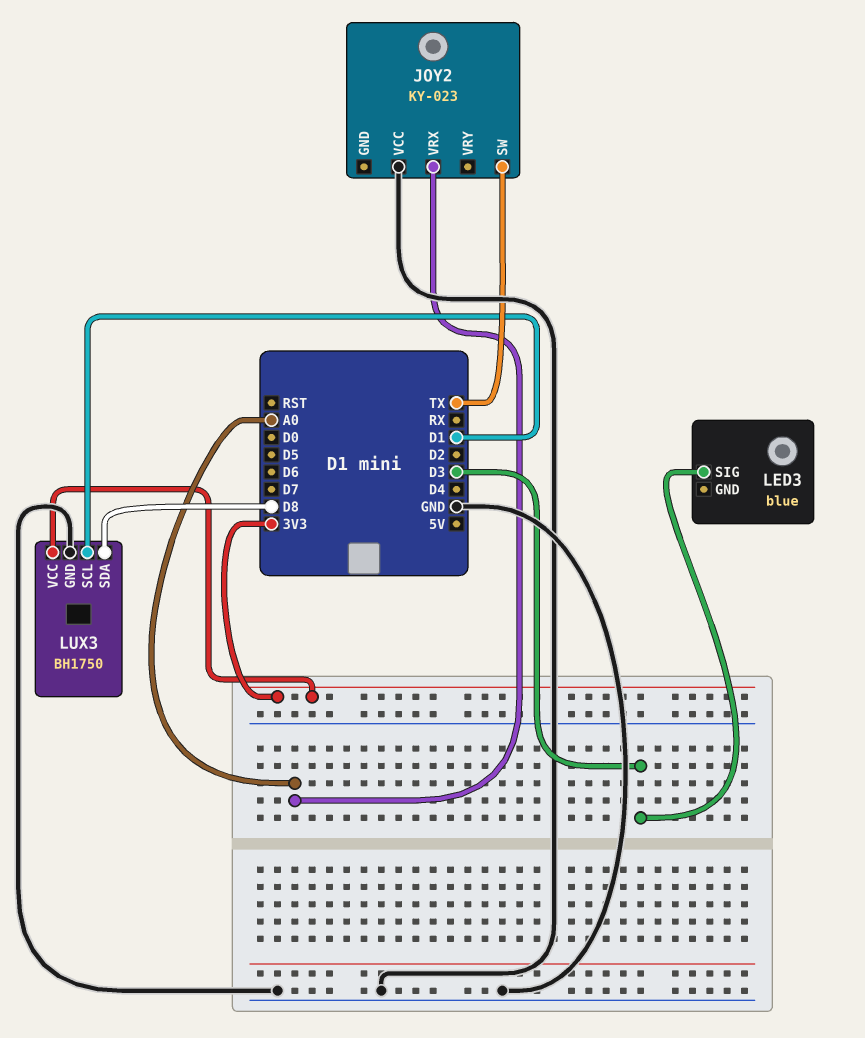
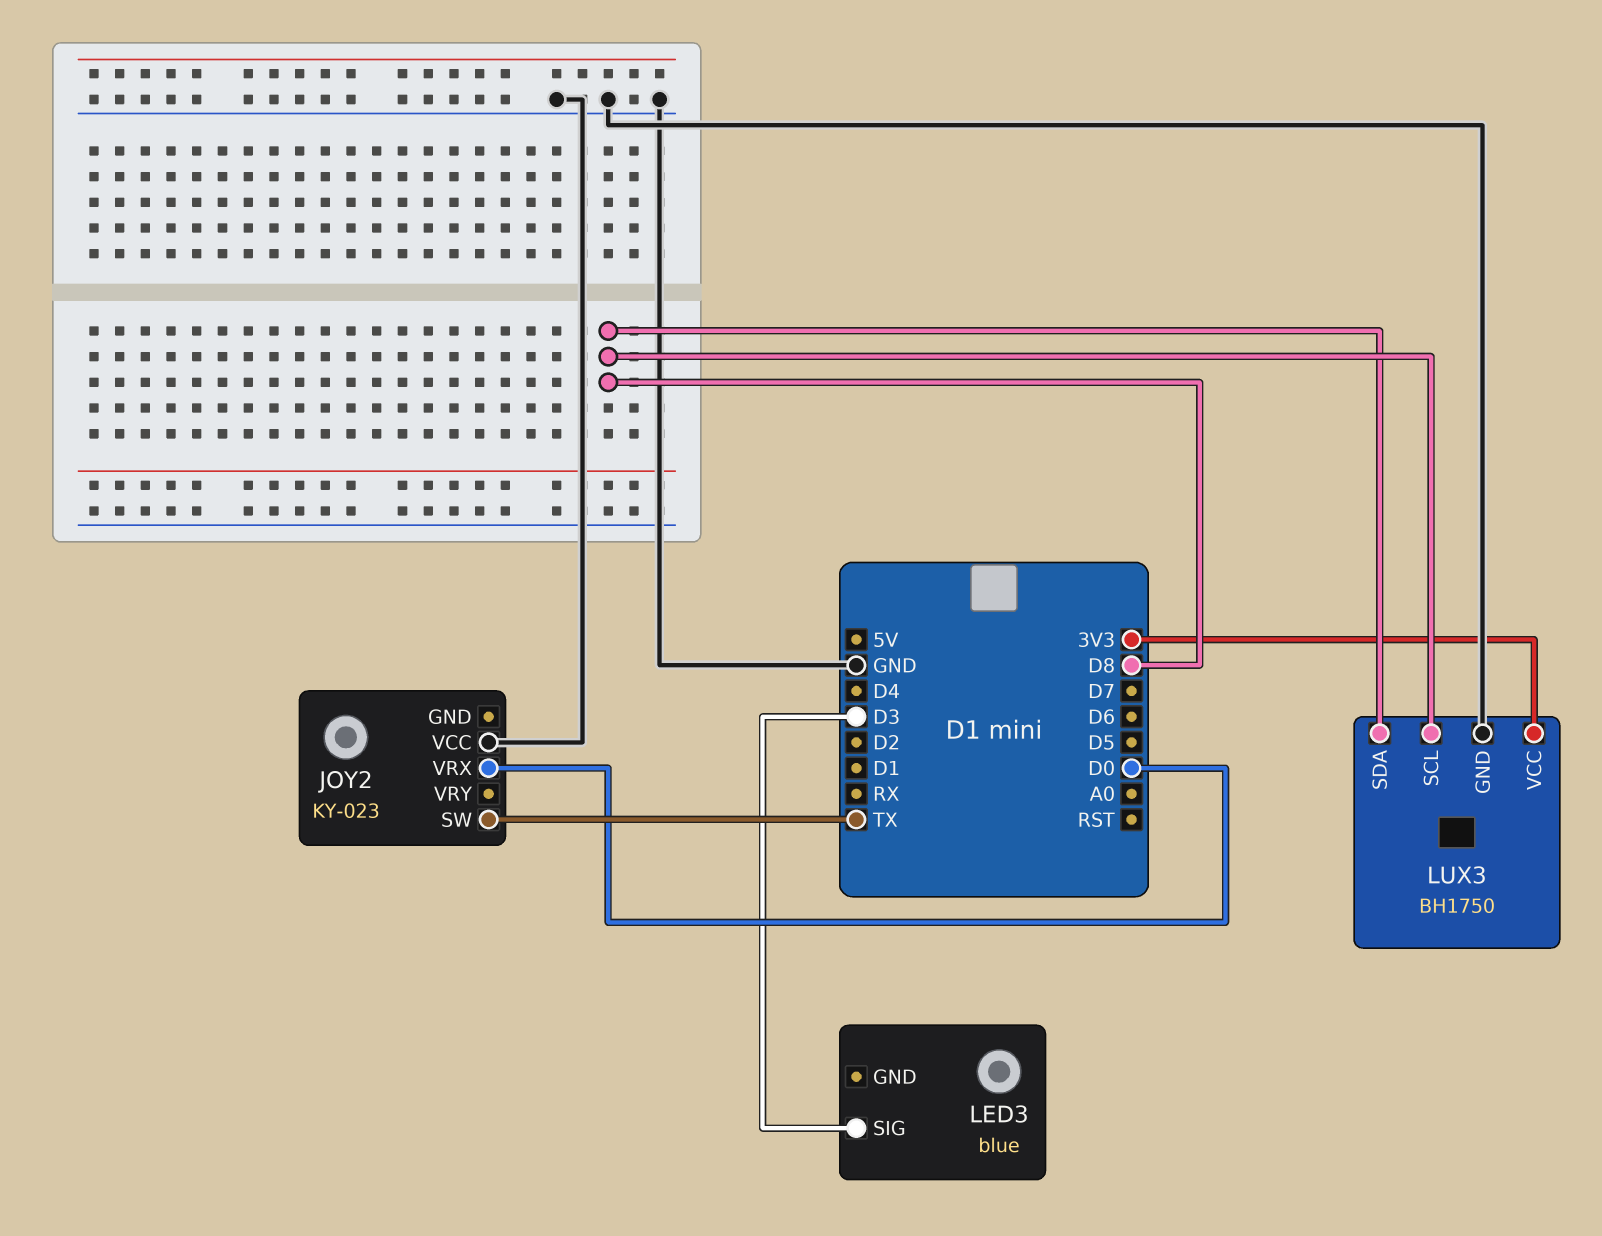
JOY2 pin VRX: A0 -> D0
LUX3 pin SCL: D1 -> D8

